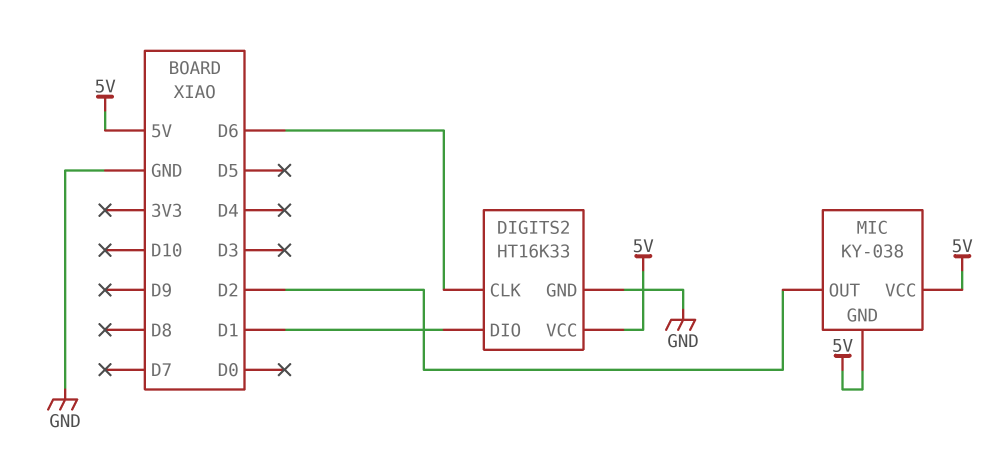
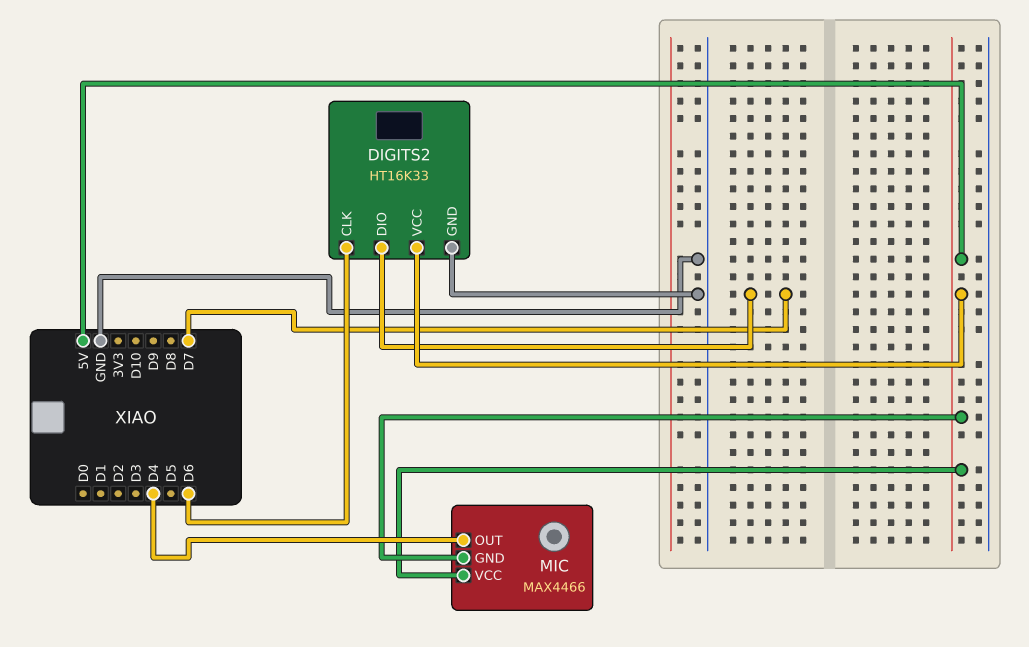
DIGITS2 pin DIO: D1 -> D7
MIC: KY-038 -> MAX4466
MIC pin OUT: D2 -> D4

